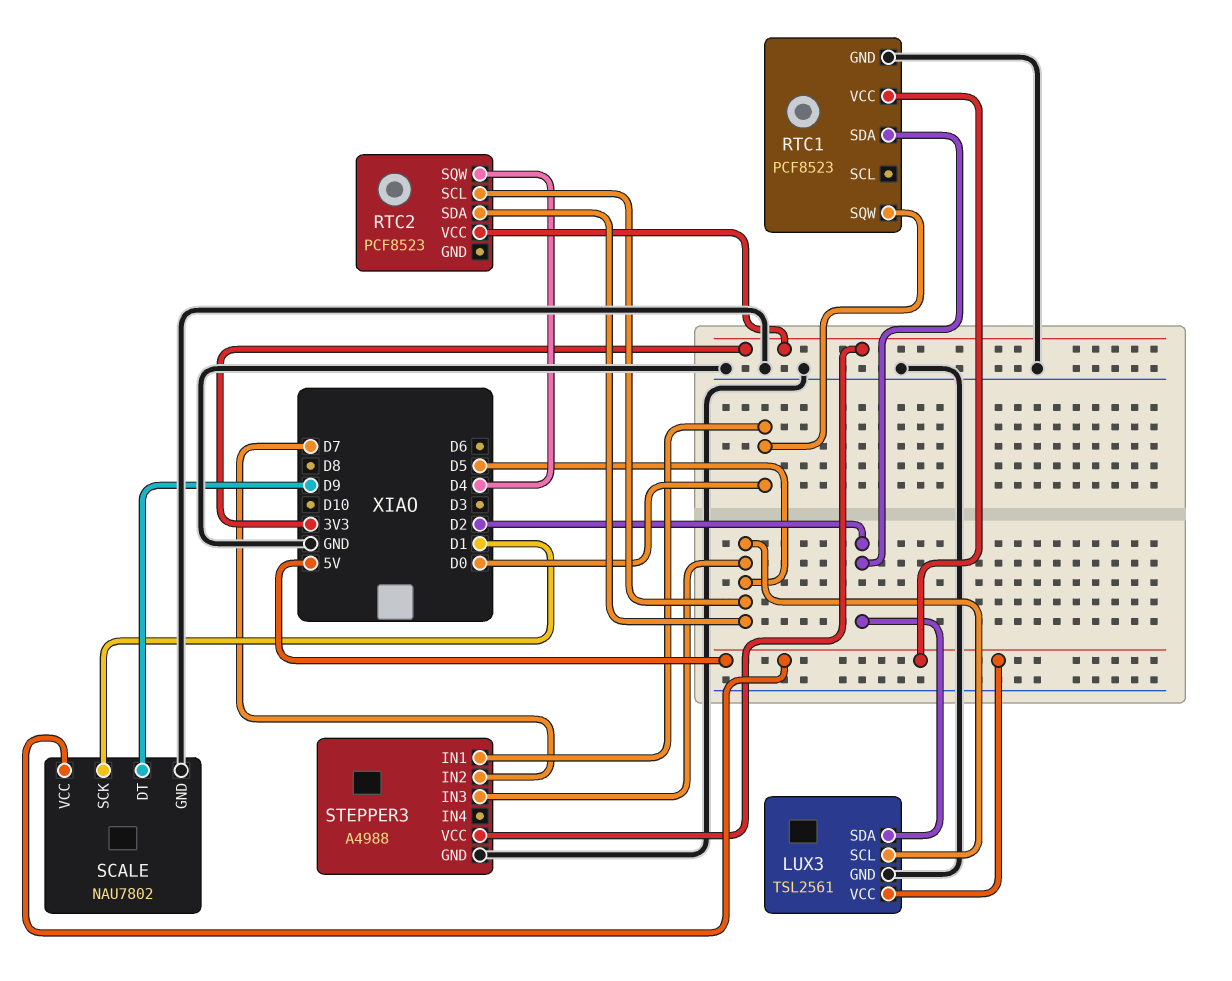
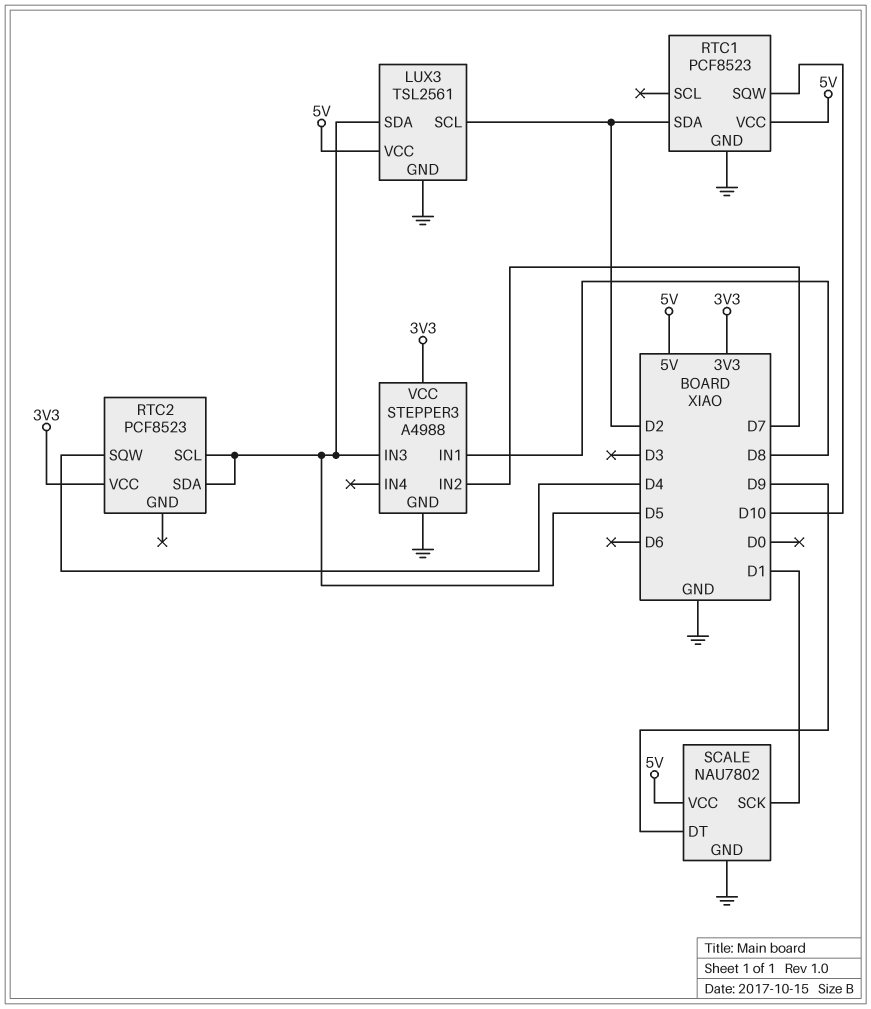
LUX3 pin SCL: D5 -> D2
LUX3 pin SDA: D2 -> D5
RTC1 pin SQW: D0 -> D10
STEPPER3 pin IN1: D0 -> D8

